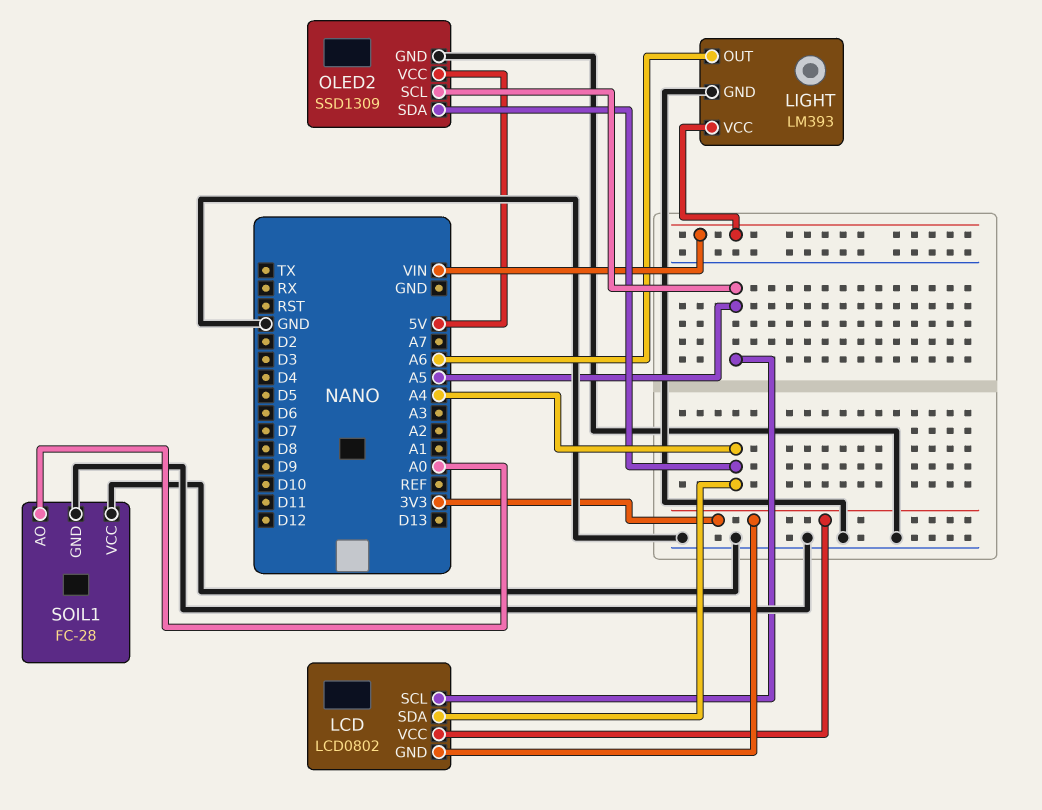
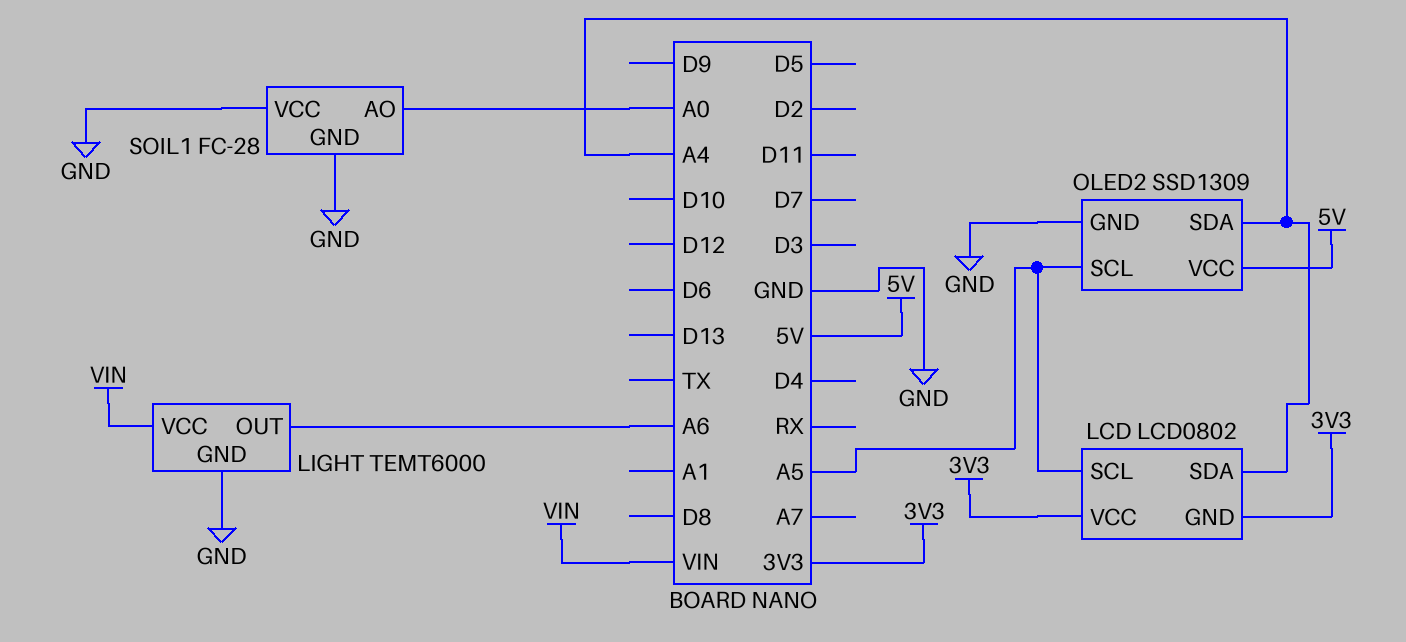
LIGHT: LM393 -> TEMT6000

